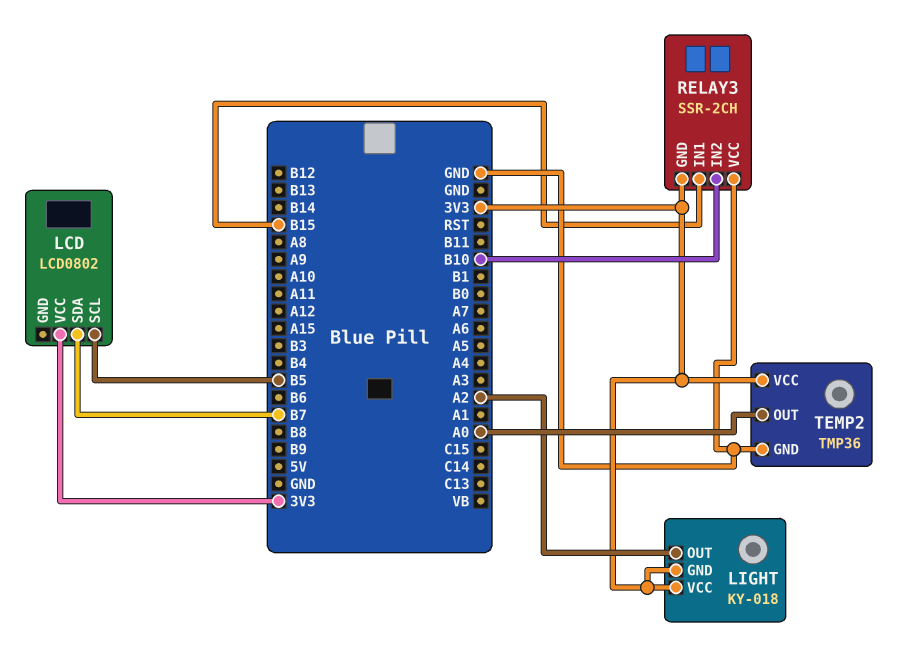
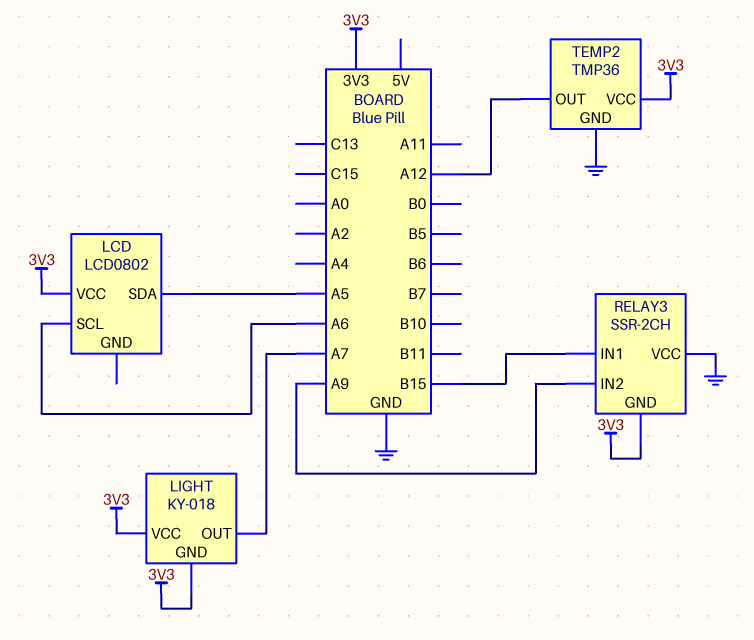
LCD pin SCL: B5 -> A6
LCD pin SDA: B7 -> A5
LIGHT pin OUT: A2 -> A7
RELAY3 pin IN2: B10 -> A9
TEMP2 pin OUT: A0 -> A12

